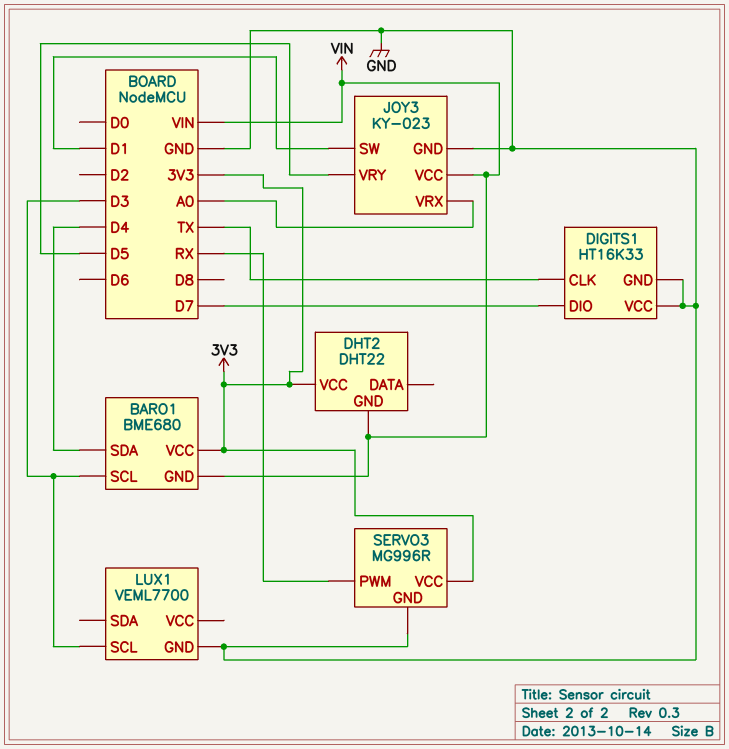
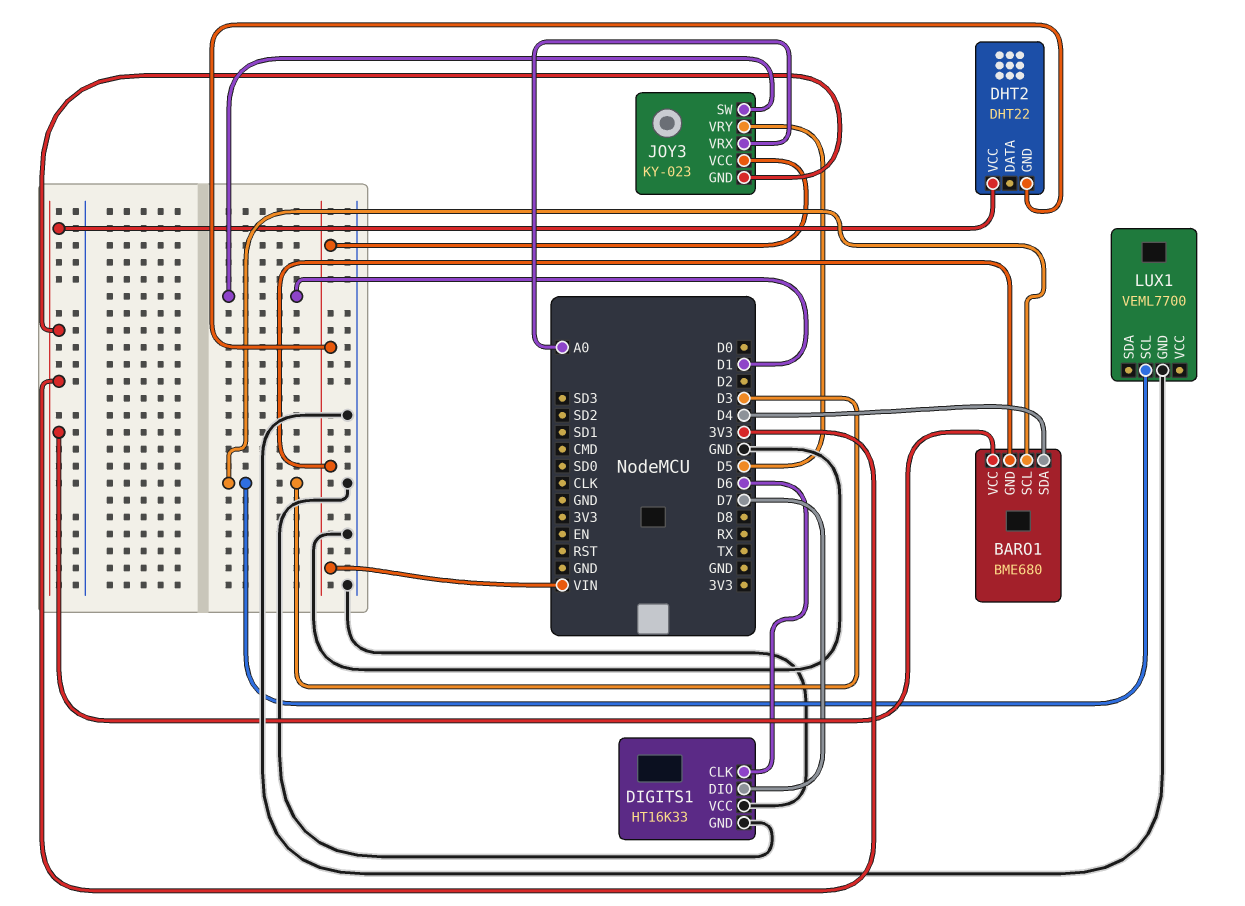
DIGITS1 pin CLK: TX -> D6
JOY3 pin GND: GND -> 3V3
SERVO3: MG996R -> none
SERVO3 pin GND: GND -> none
SERVO3 pin PWM: RX -> none
SERVO3 pin VCC: 3V3 -> none

